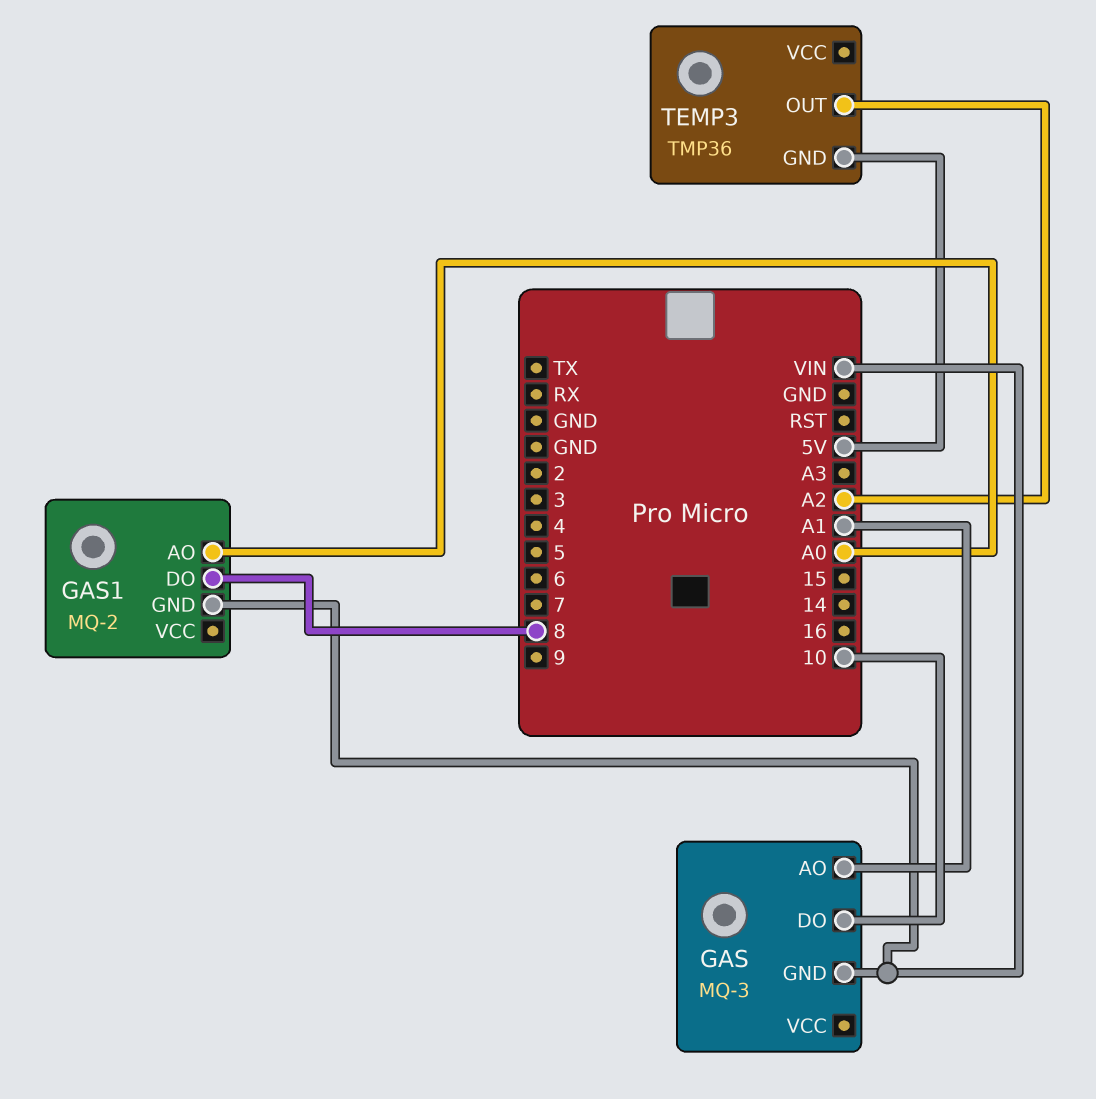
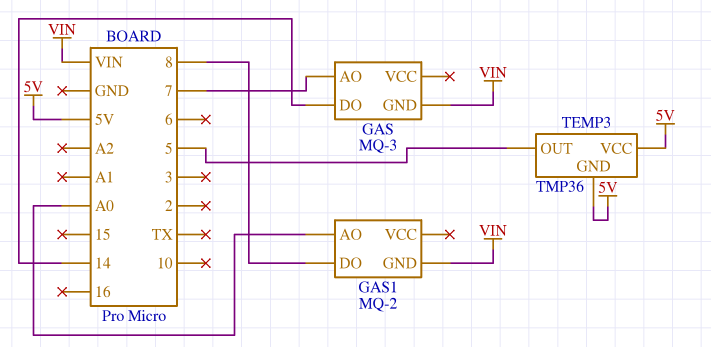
GAS pin AO: A1 -> 7
GAS pin DO: 10 -> 14
TEMP3 pin OUT: A2 -> 5
TEMP3 pin VCC: none -> 5V

